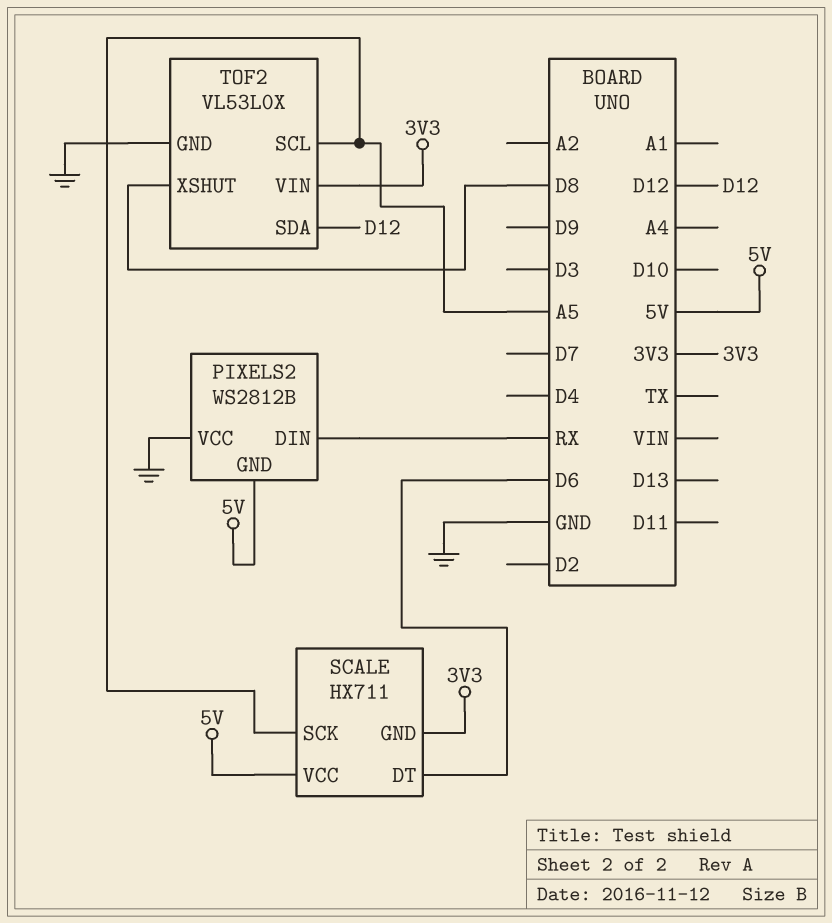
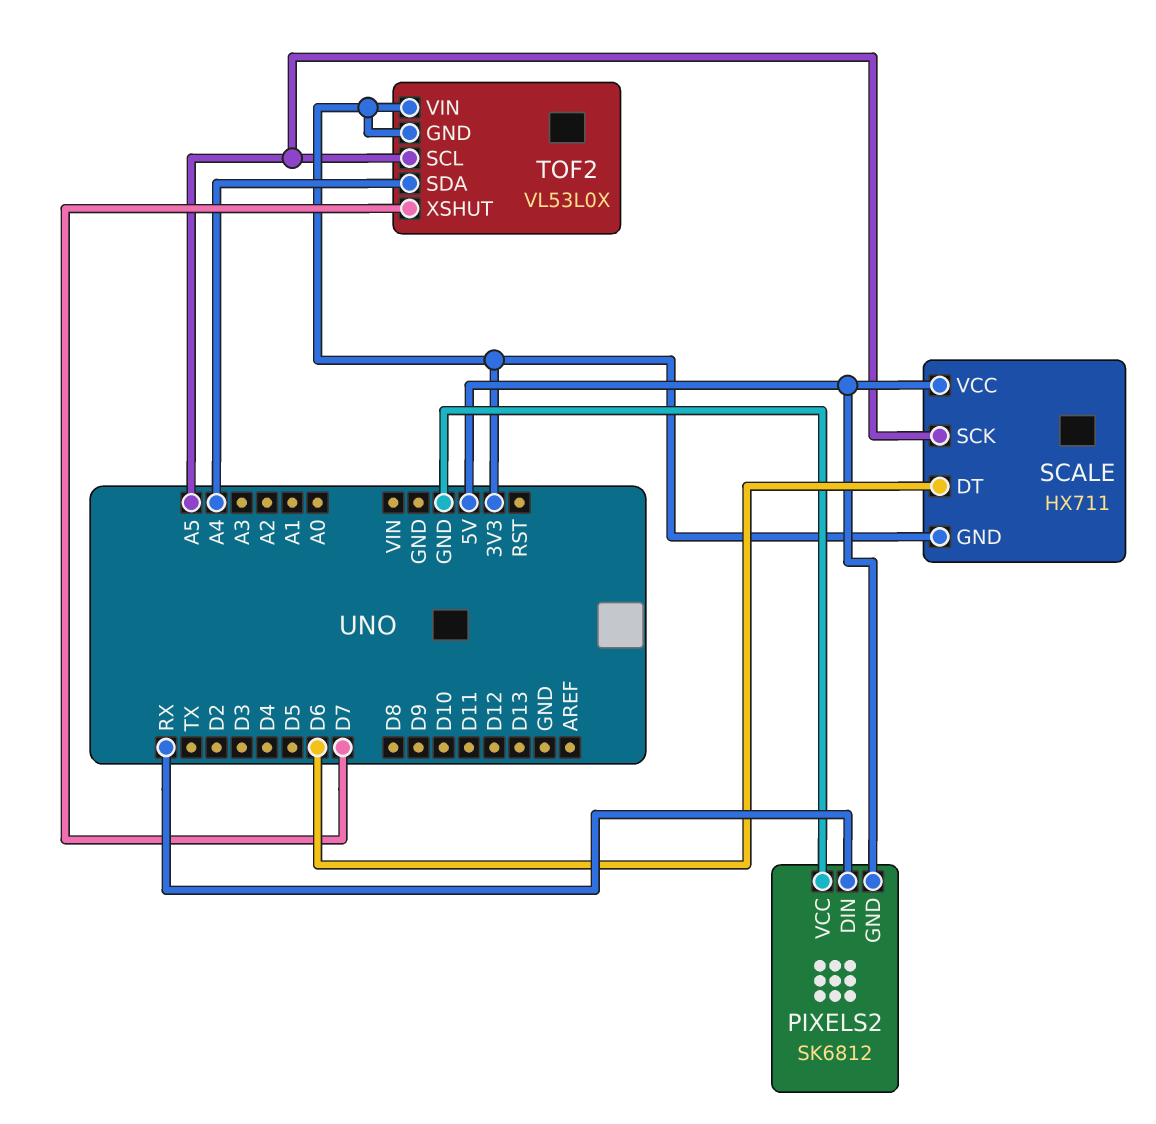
PIXELS2: WS2812B -> SK6812
TOF2 pin GND: GND -> 3V3
TOF2 pin SDA: D12 -> A4
TOF2 pin XSHUT: D8 -> D7

